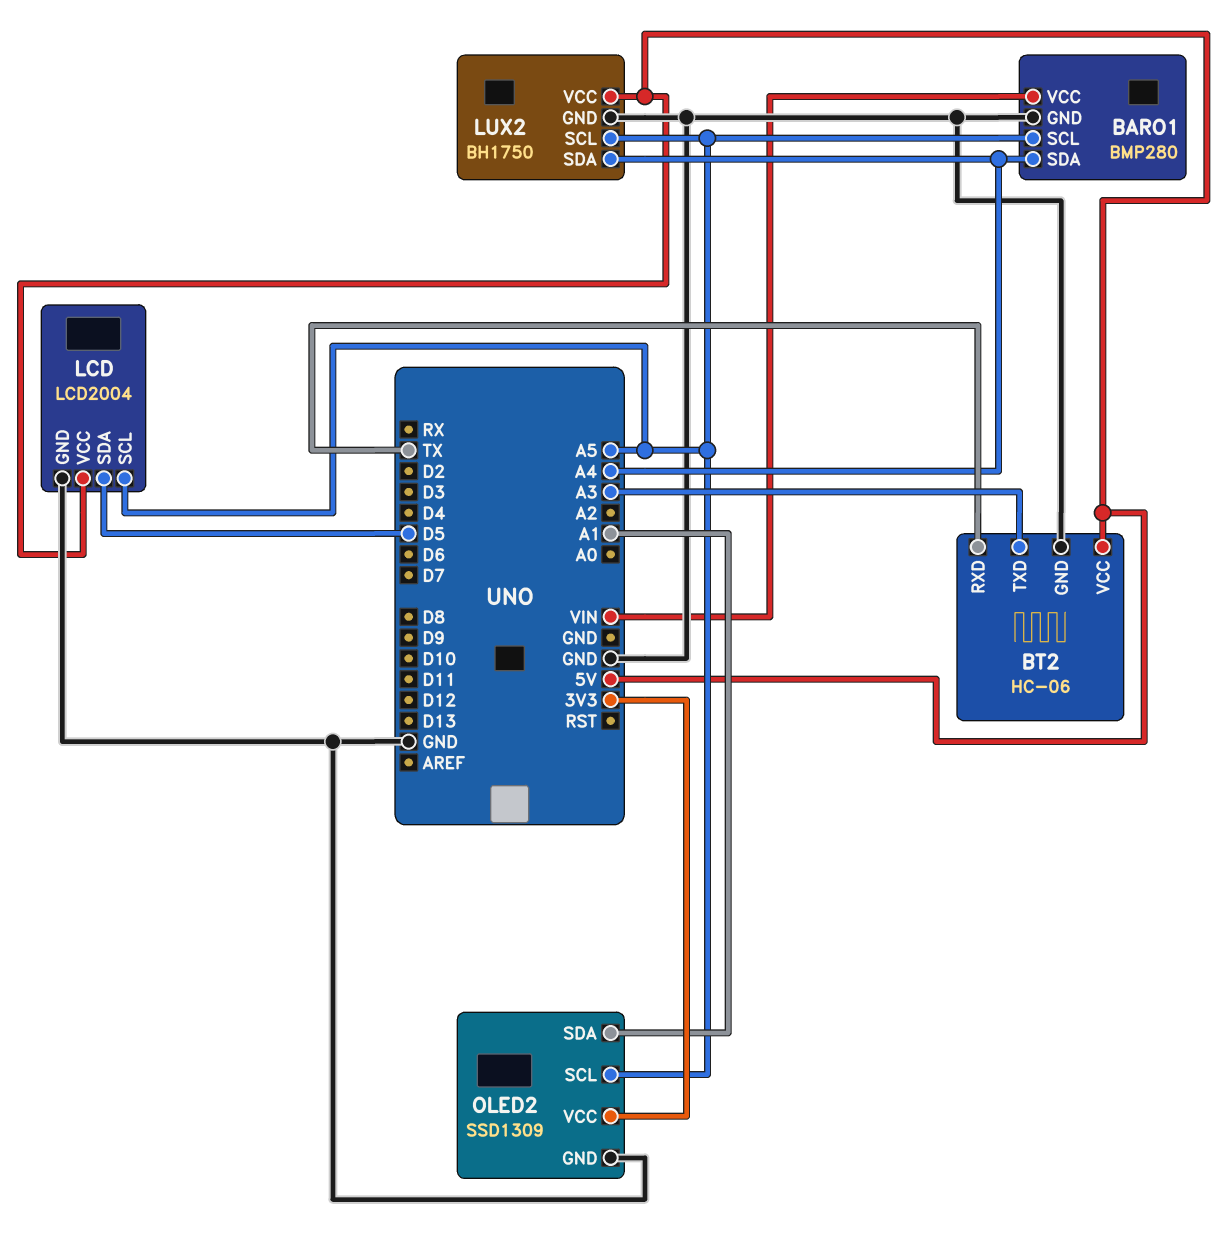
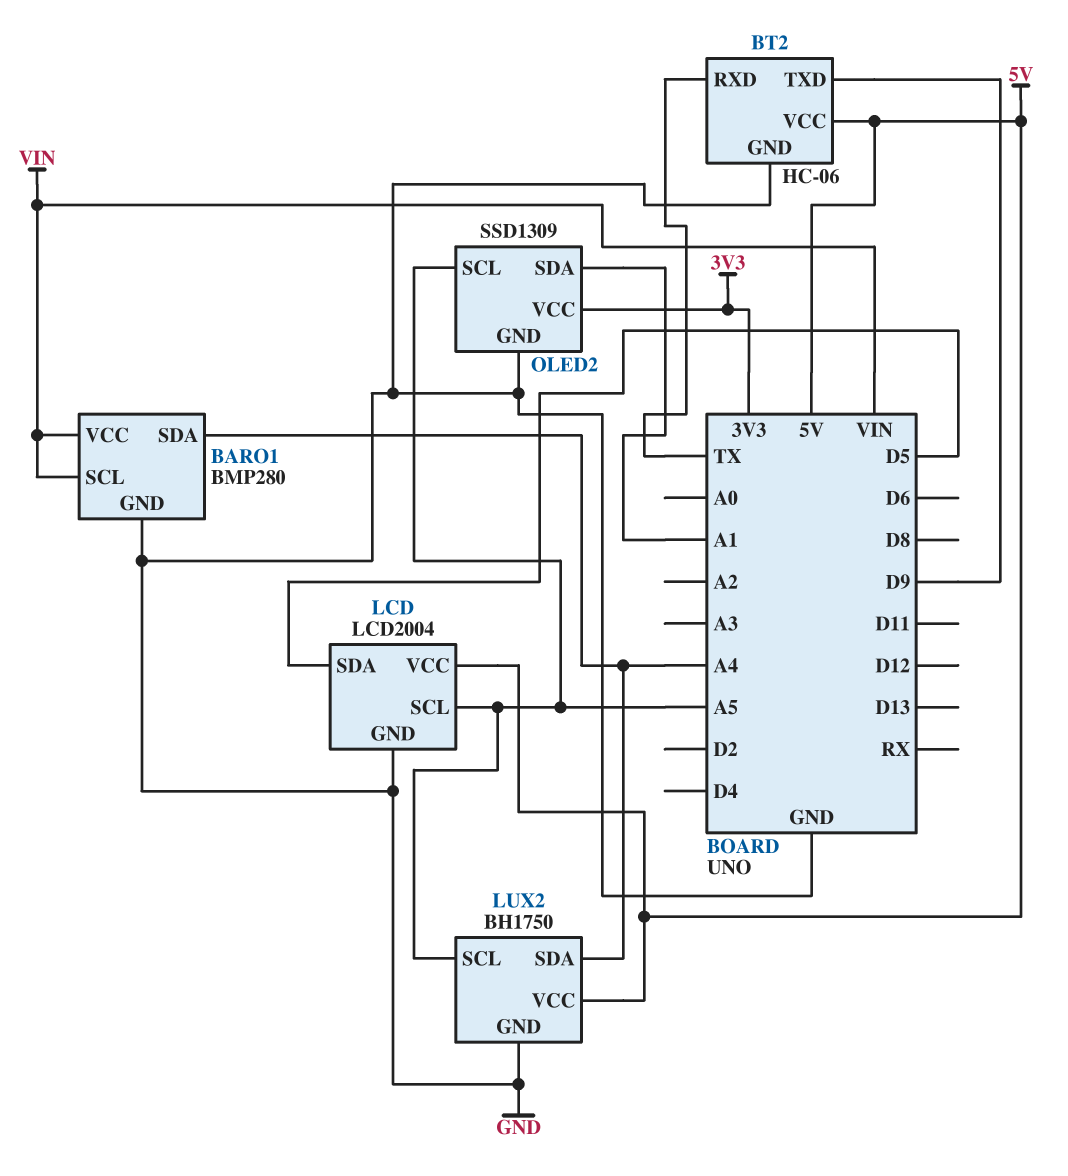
BARO1 pin SCL: A5 -> VIN
BT2 pin TXD: A3 -> D9

